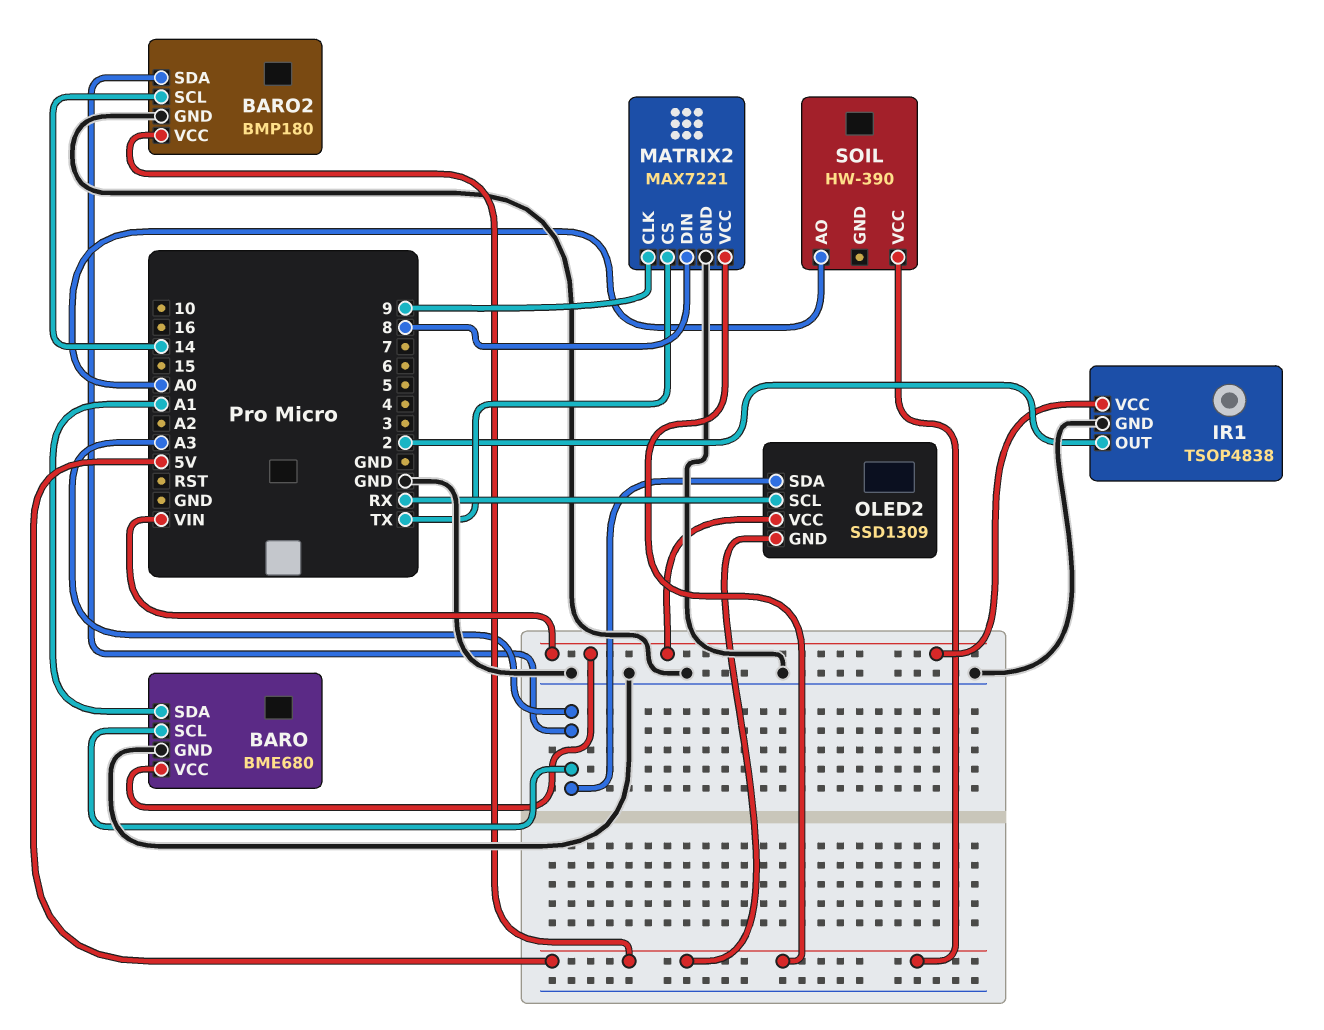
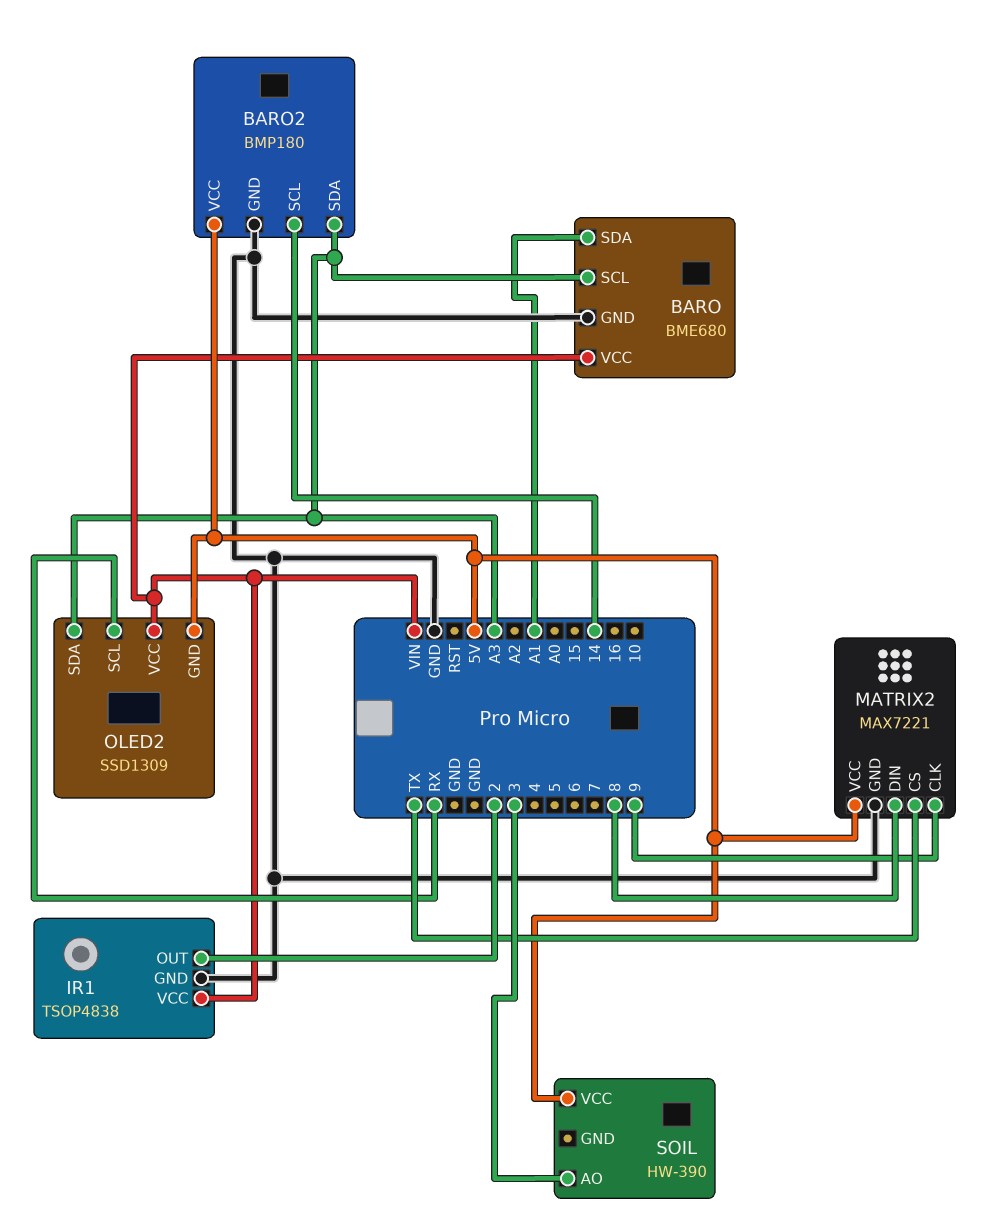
SOIL pin AO: A0 -> 3

